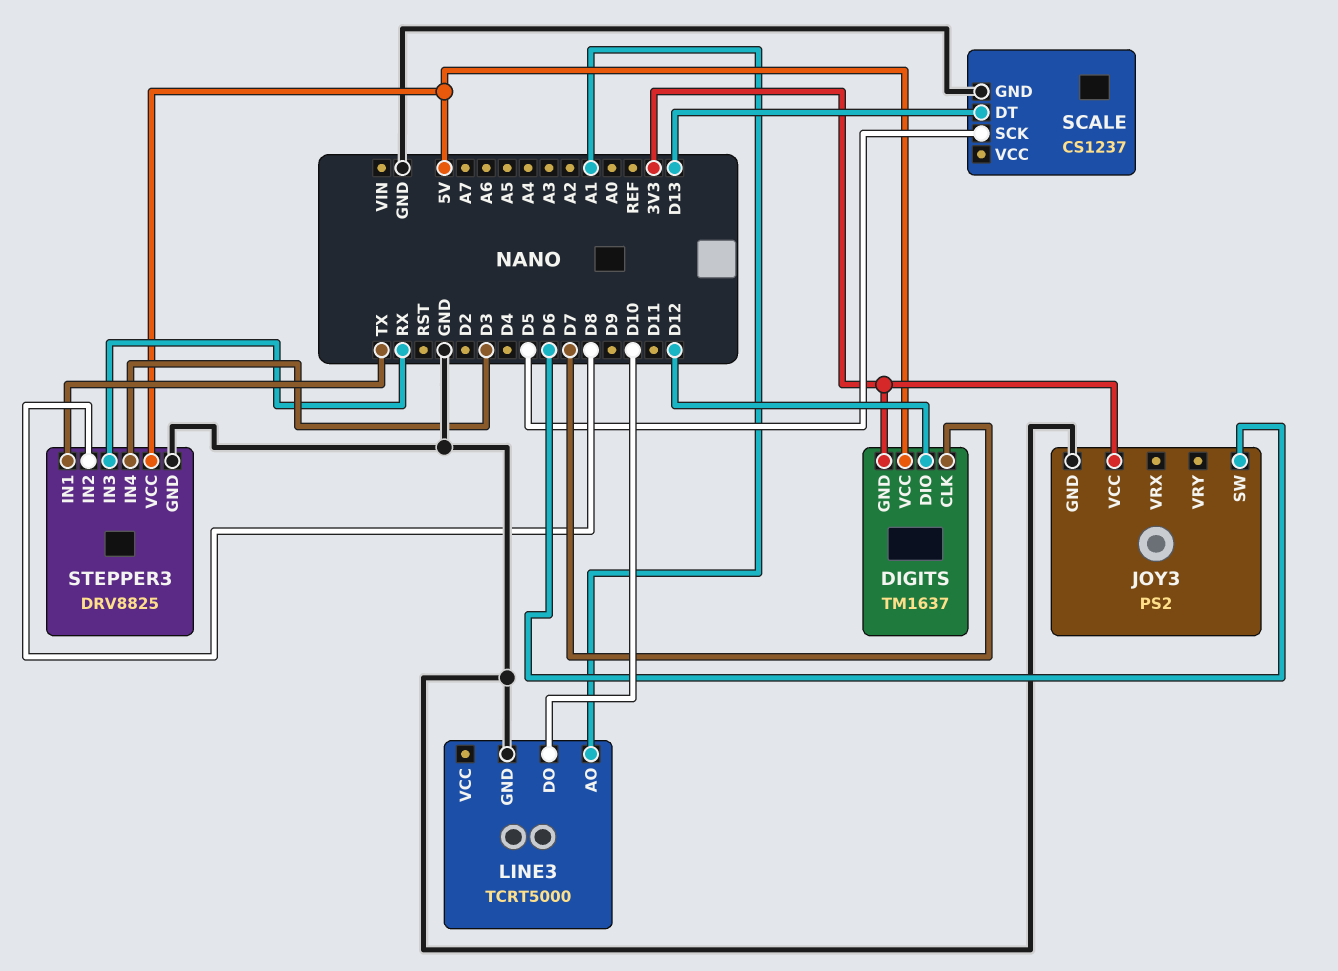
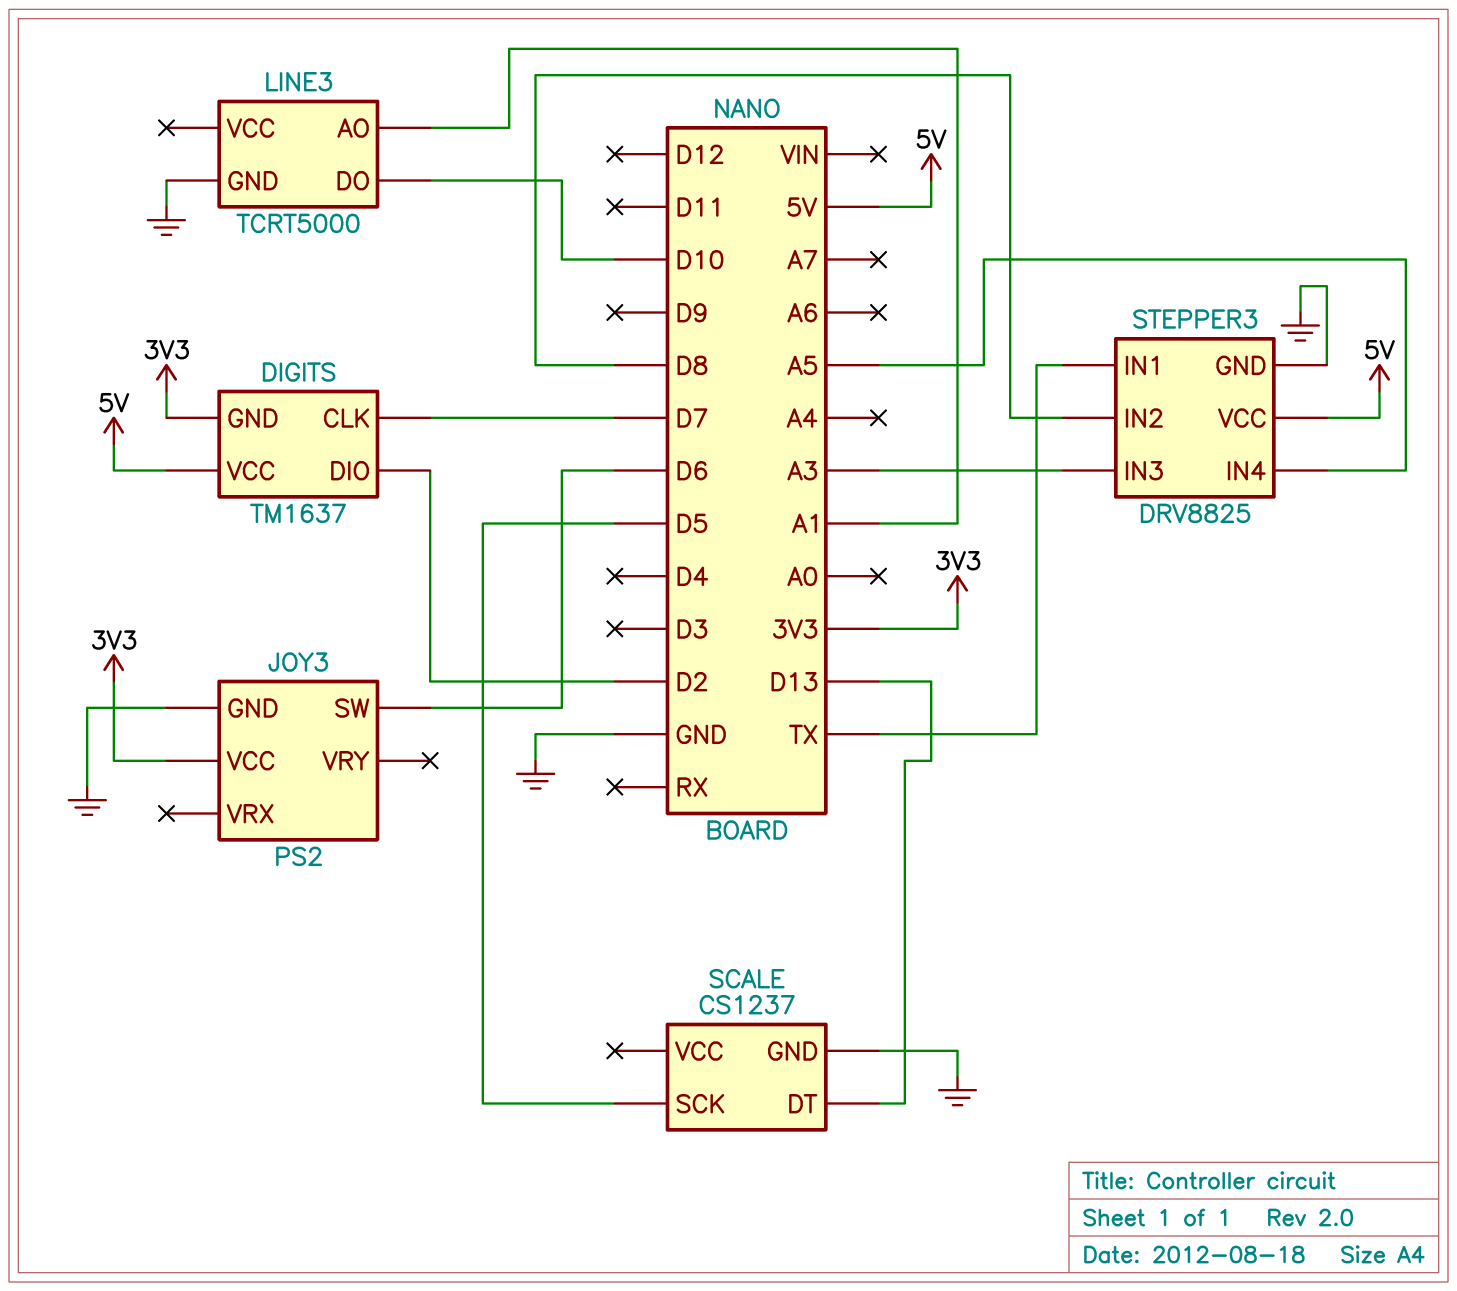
DIGITS pin DIO: D12 -> D2
STEPPER3 pin IN3: RX -> A3
STEPPER3 pin IN4: D3 -> A5

